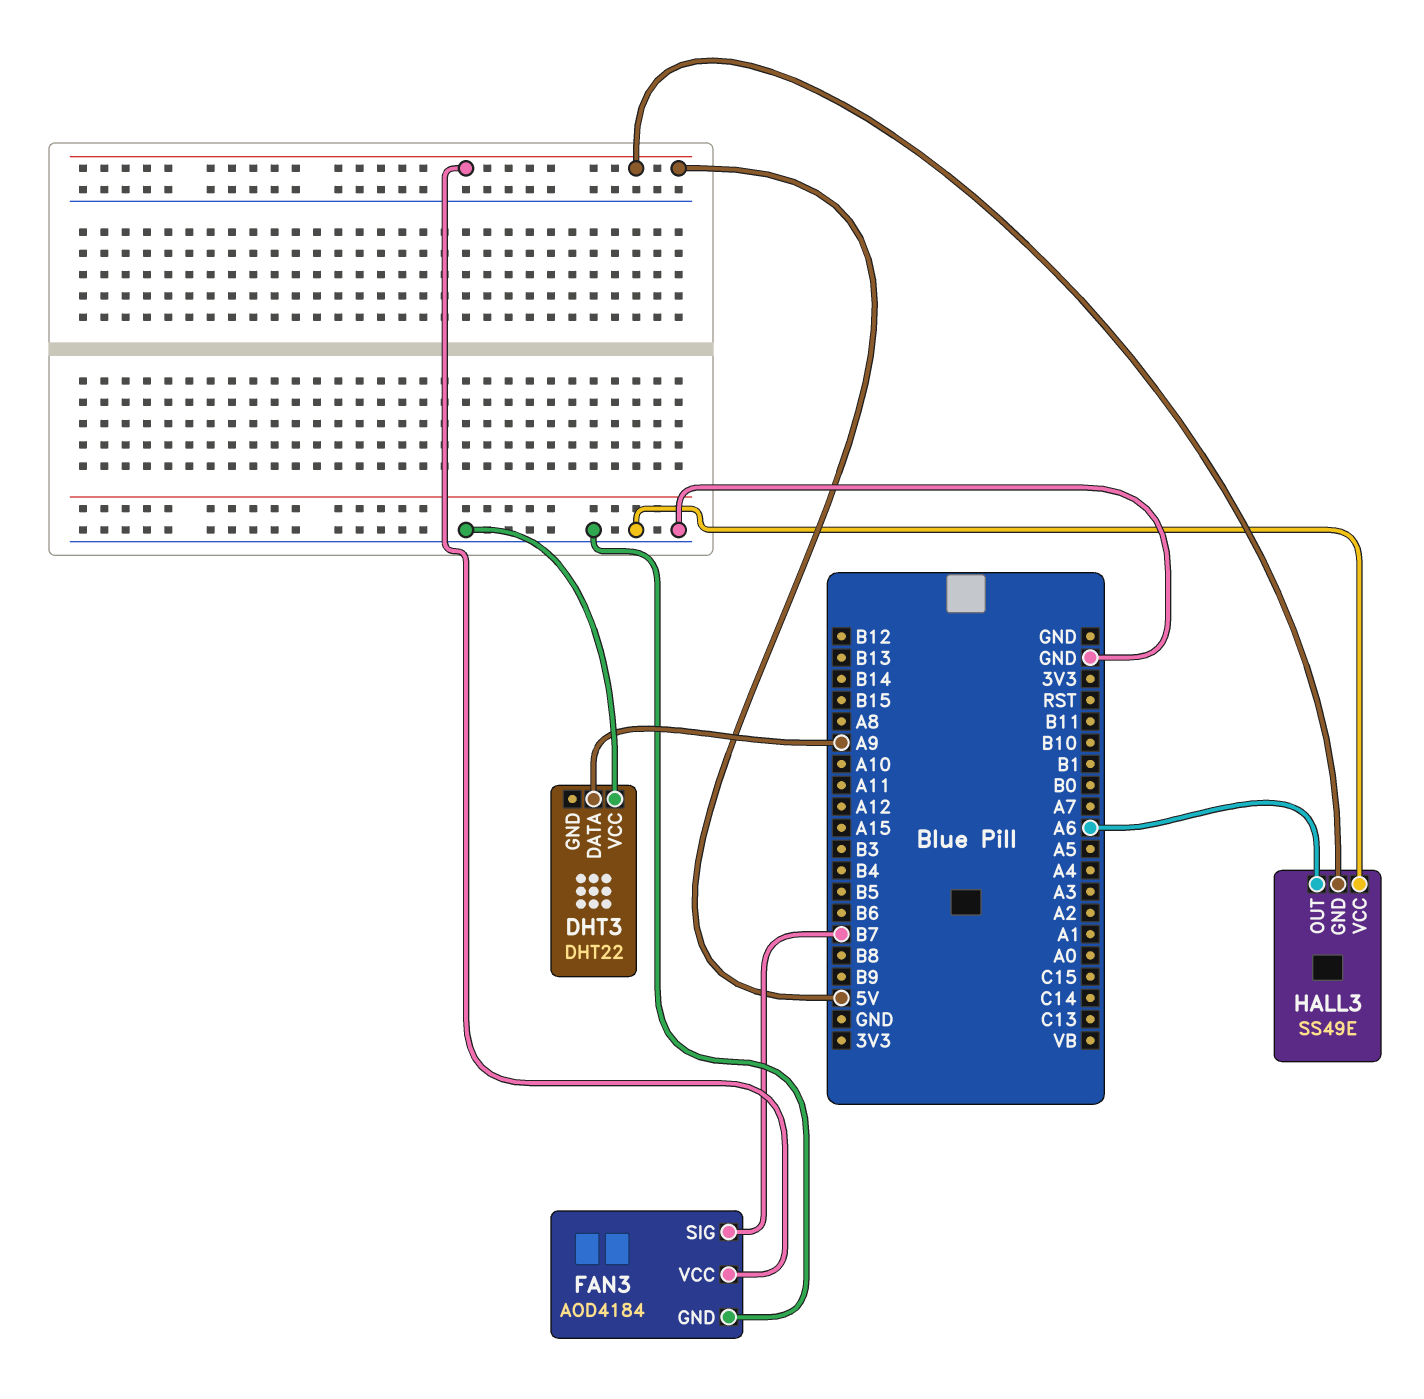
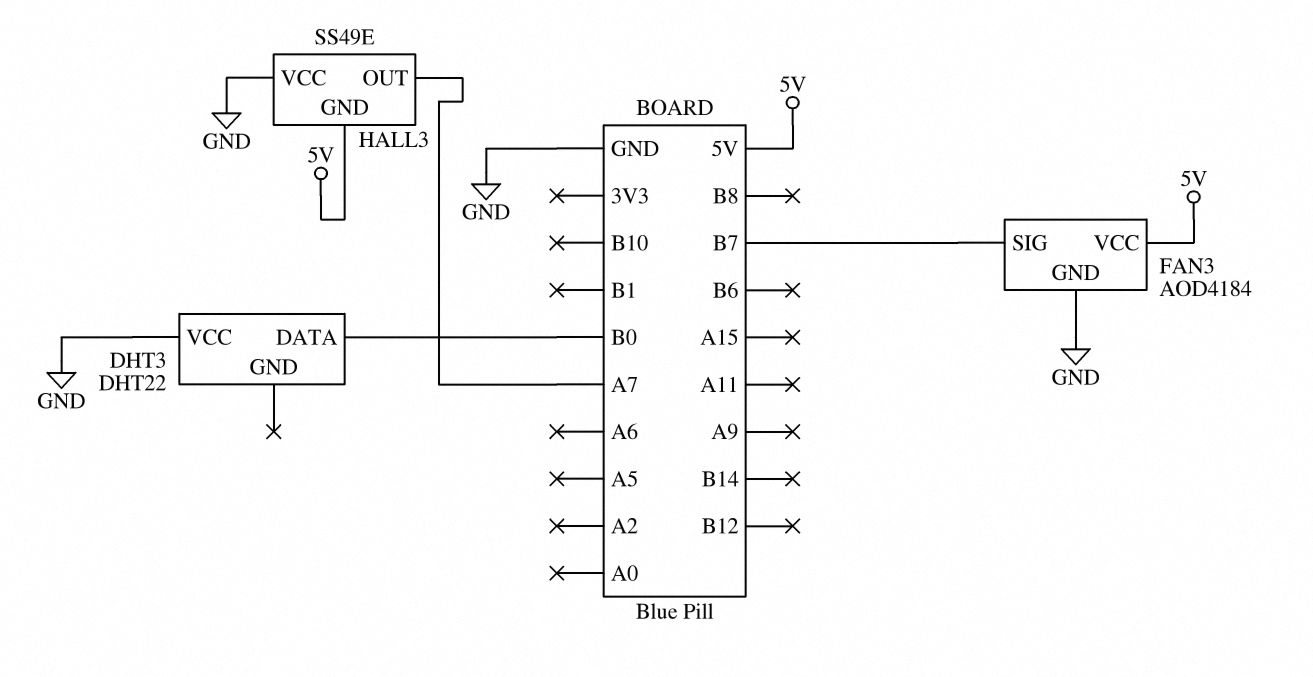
DHT3 pin DATA: A9 -> B0
HALL3 pin OUT: A6 -> A7

